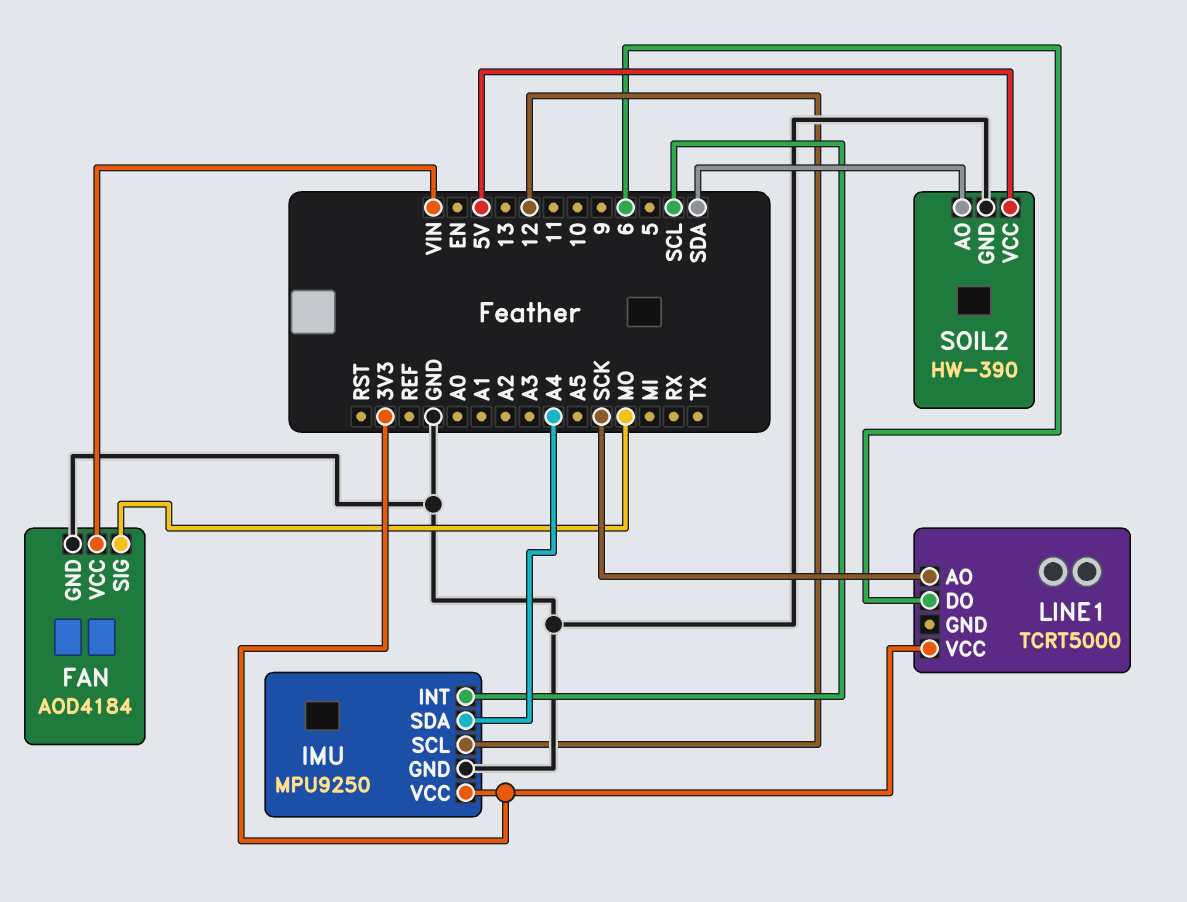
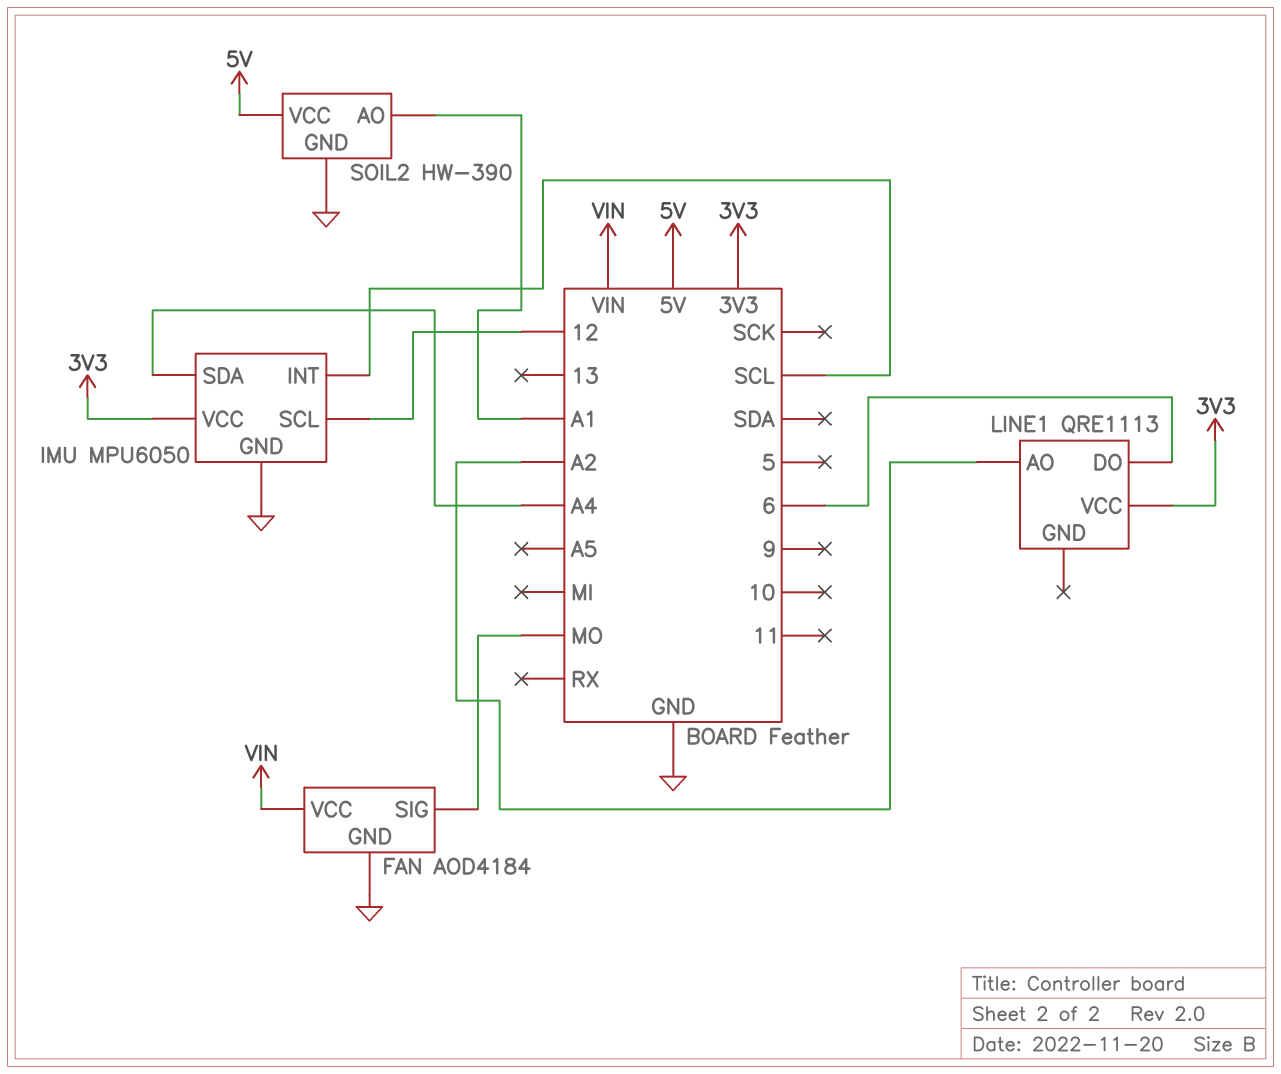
IMU: MPU9250 -> MPU6050
LINE1: TCRT5000 -> QRE1113
LINE1 pin AO: SCK -> A2
SOIL2 pin AO: SDA -> A1

